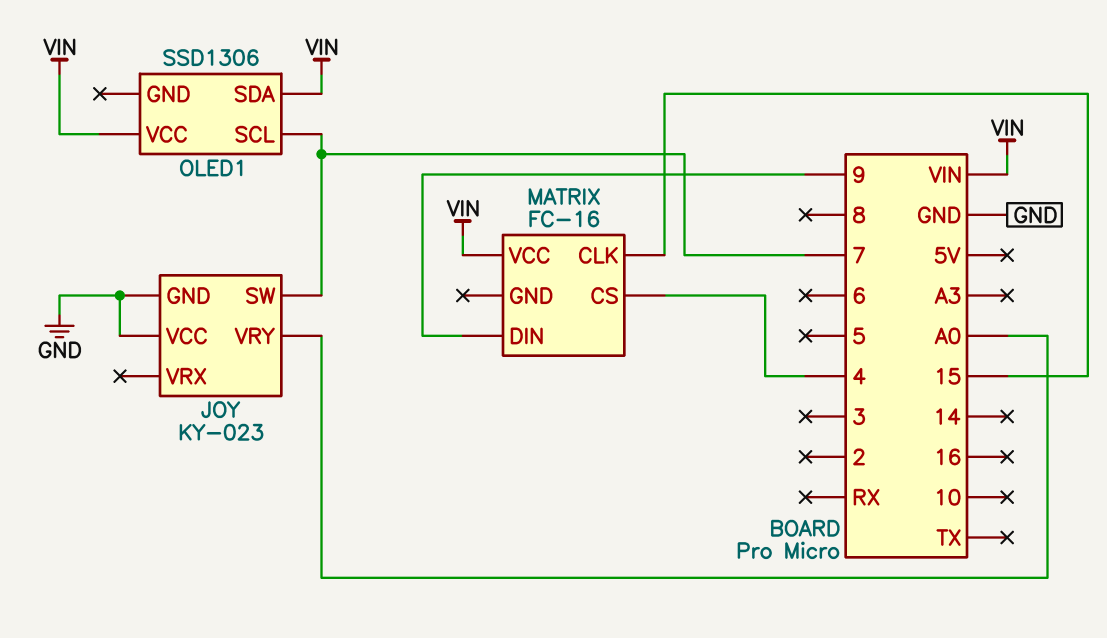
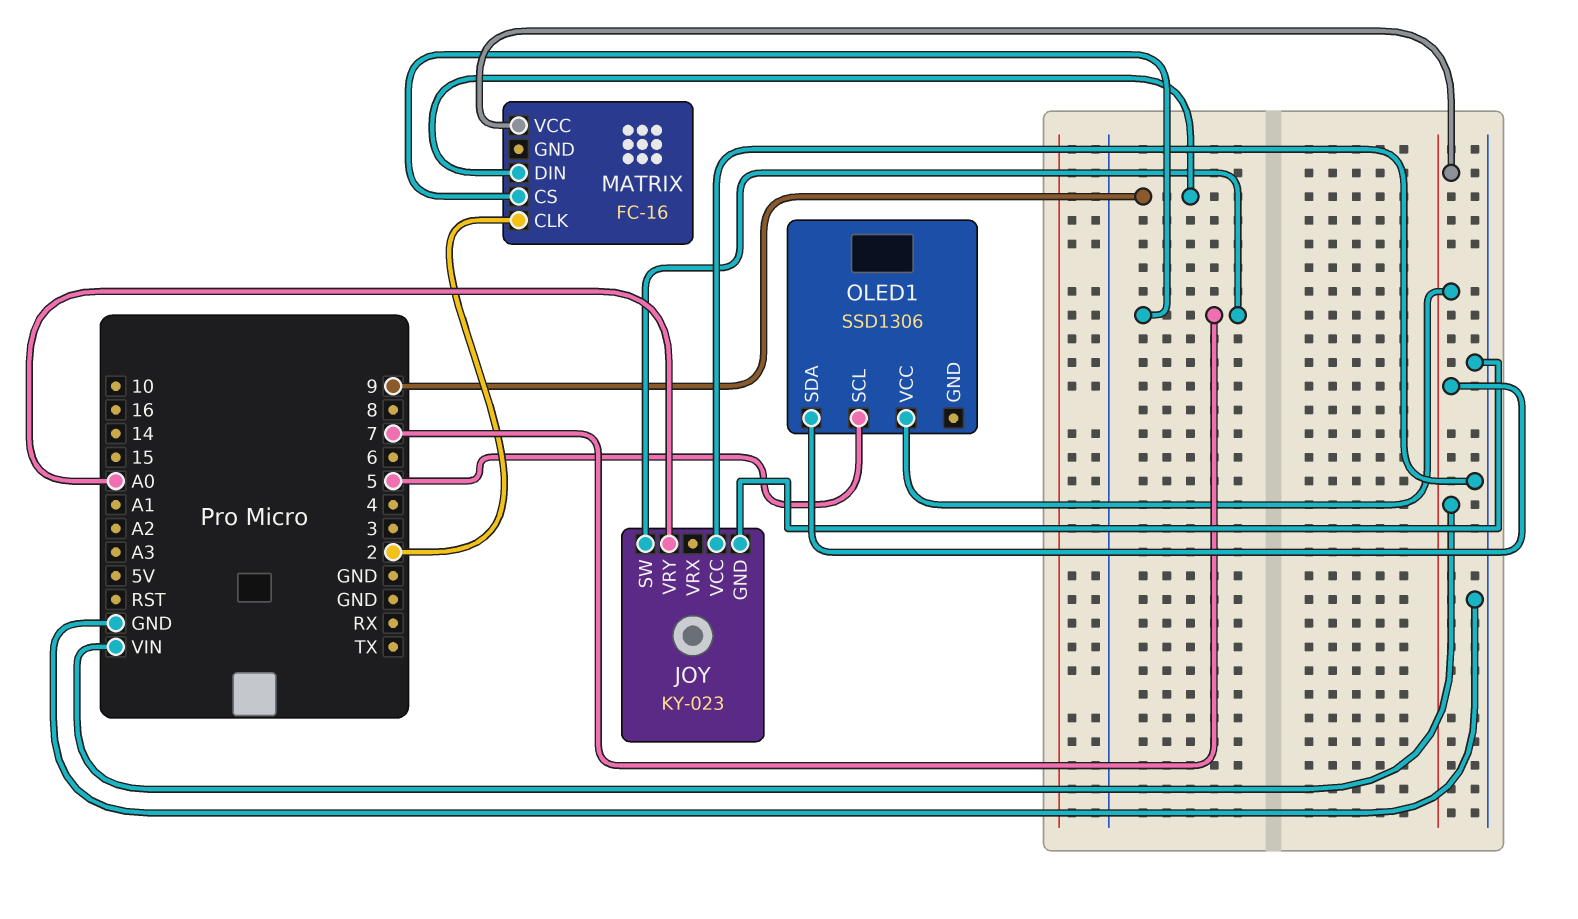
MATRIX pin CLK: 15 -> 2
MATRIX pin CS: 4 -> 7
OLED1 pin SCL: 7 -> 5

